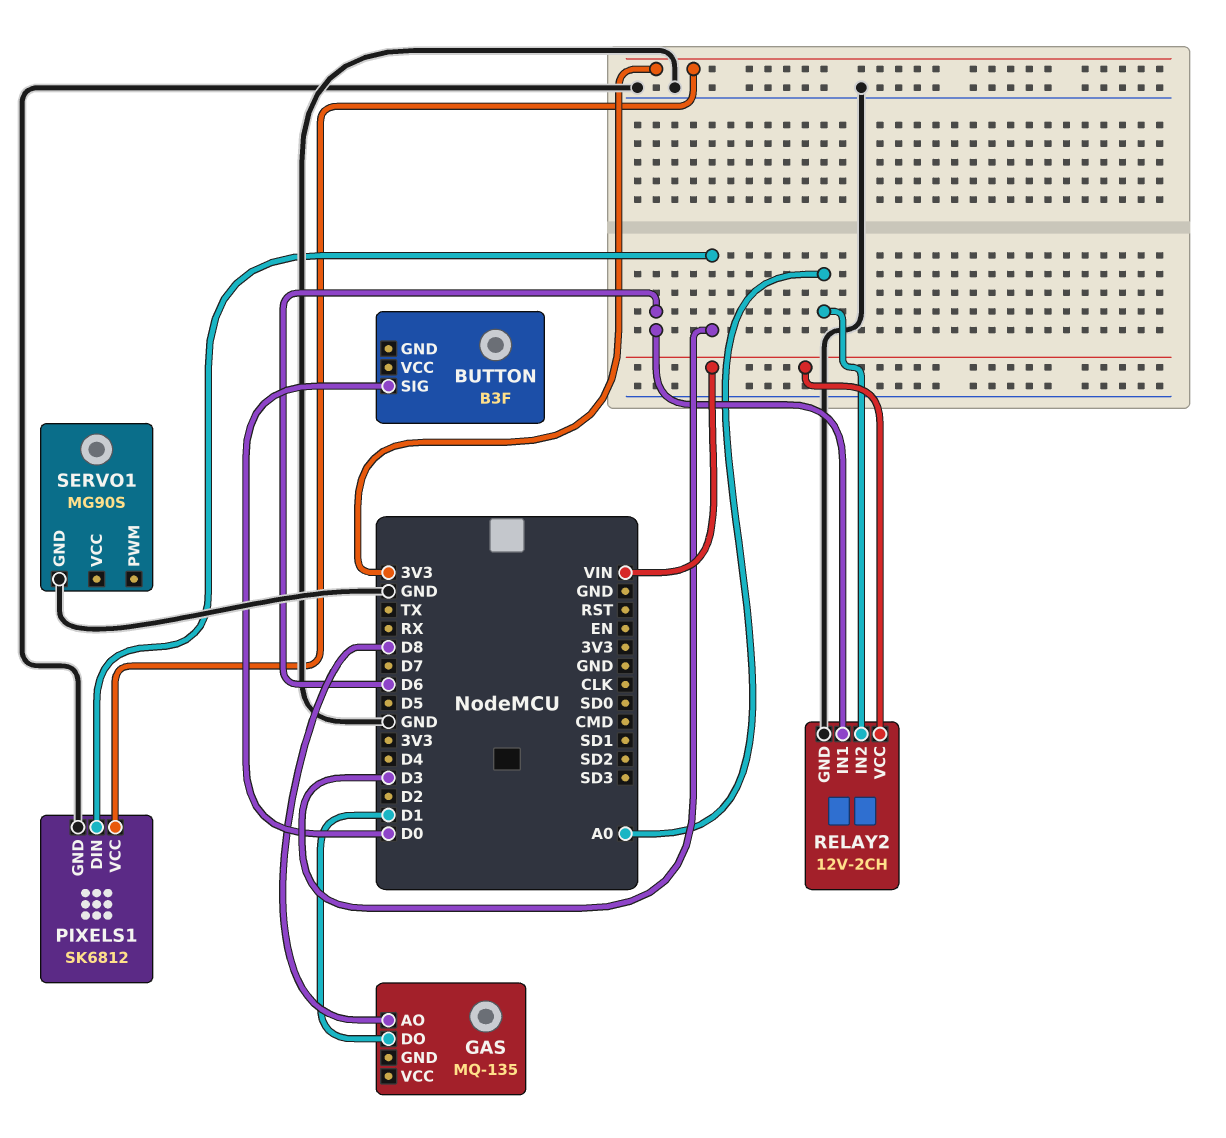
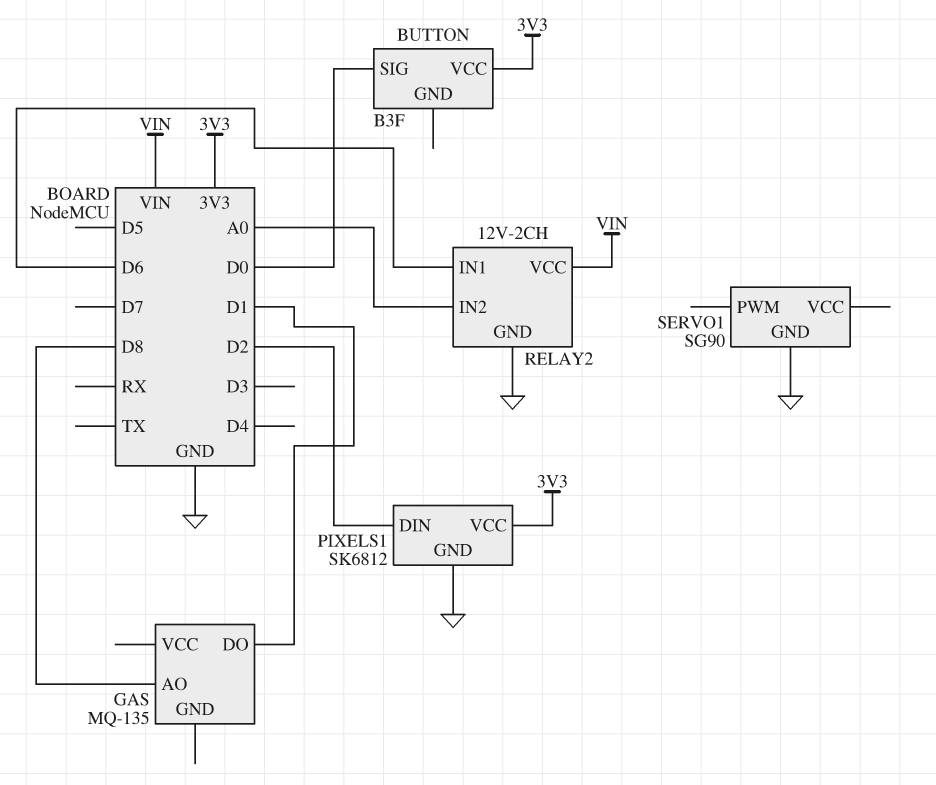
BUTTON pin VCC: none -> 3V3
PIXELS1 pin DIN: D3 -> D2
SERVO1: MG90S -> SG90

